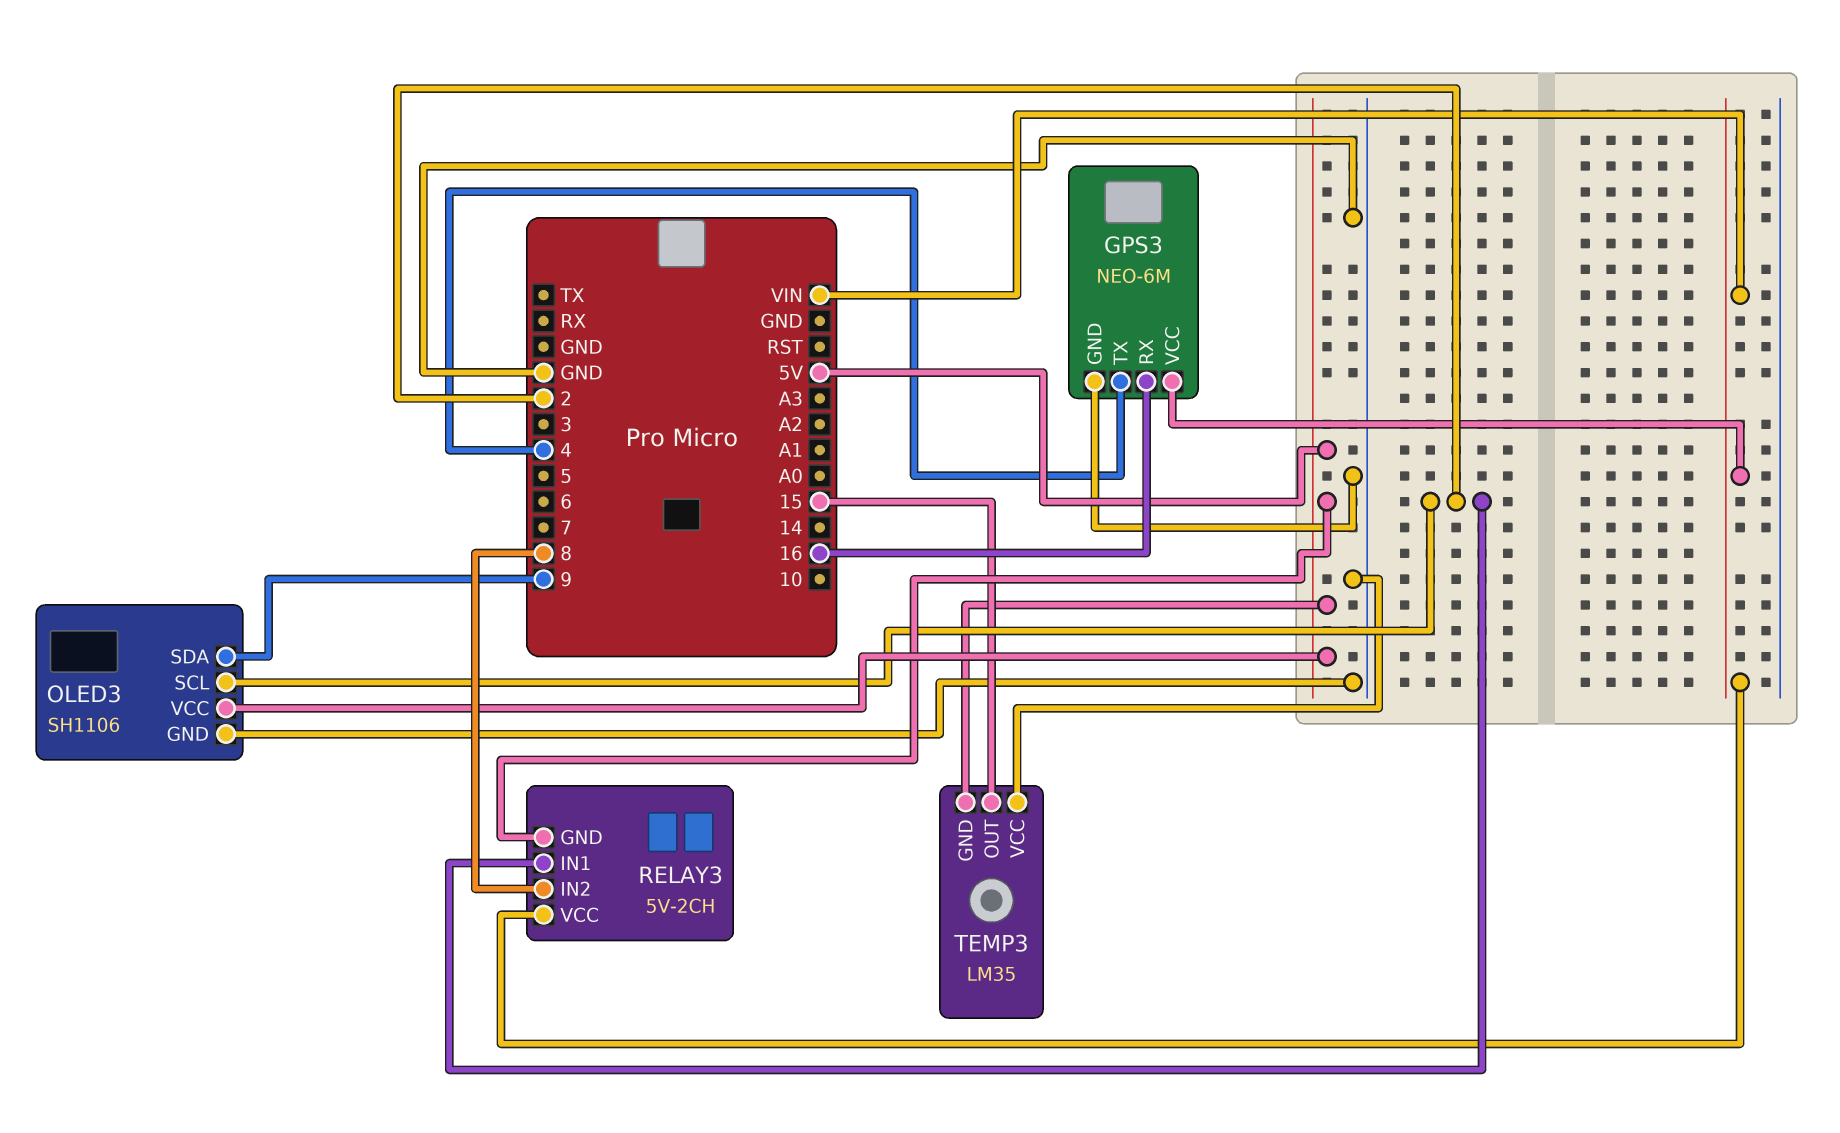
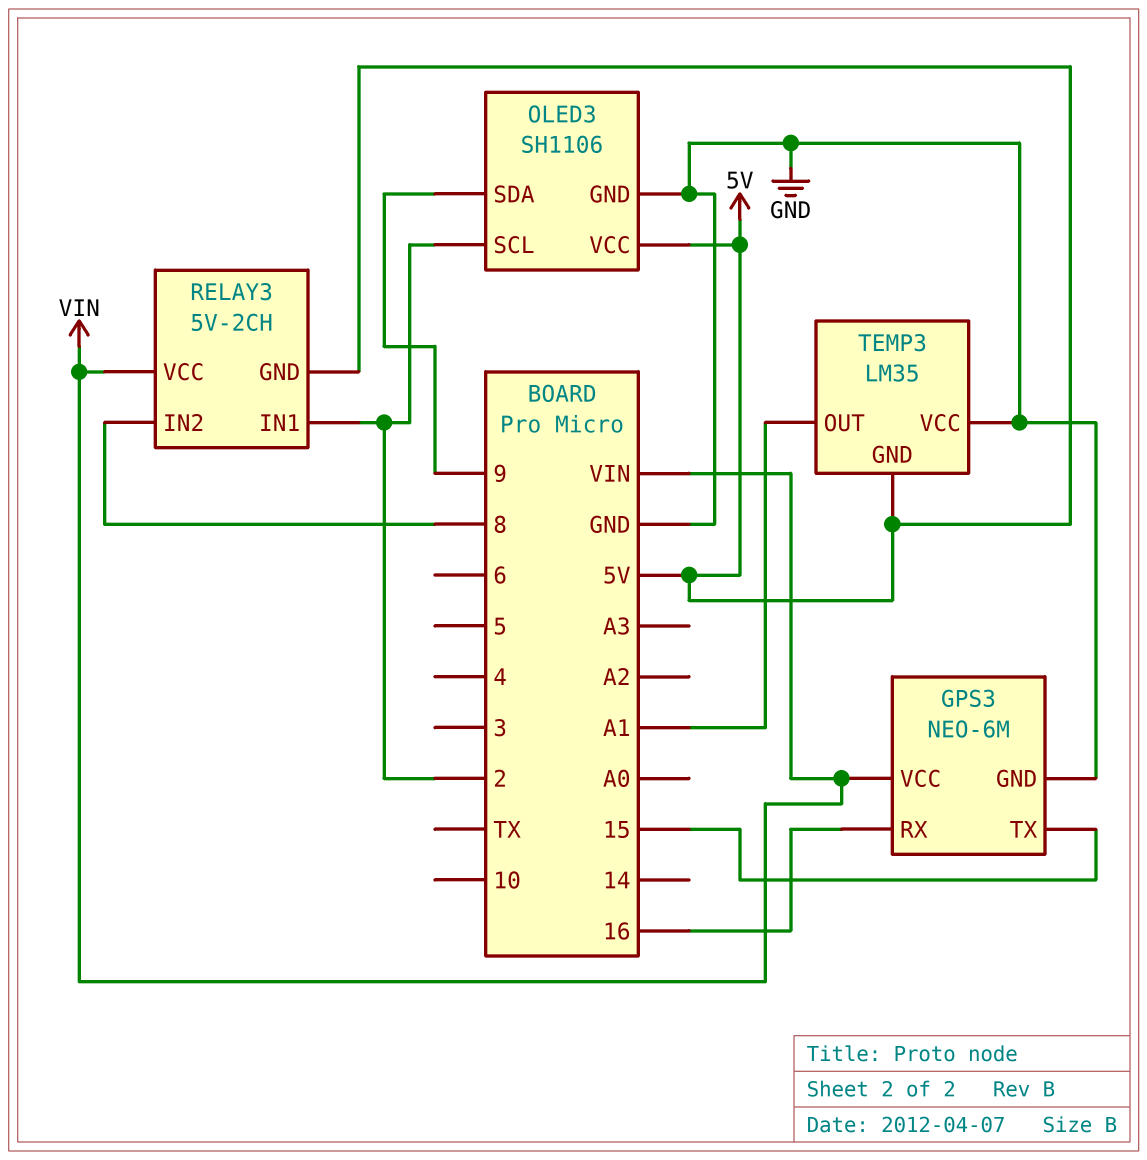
GPS3 pin TX: 4 -> 15
TEMP3 pin OUT: 15 -> A1

